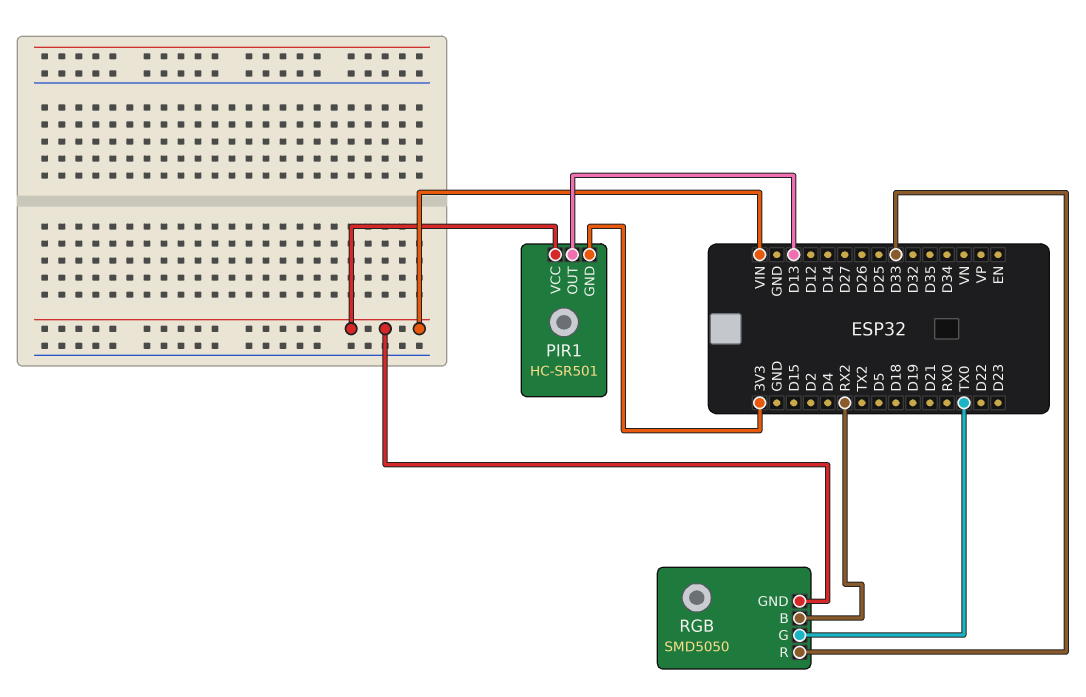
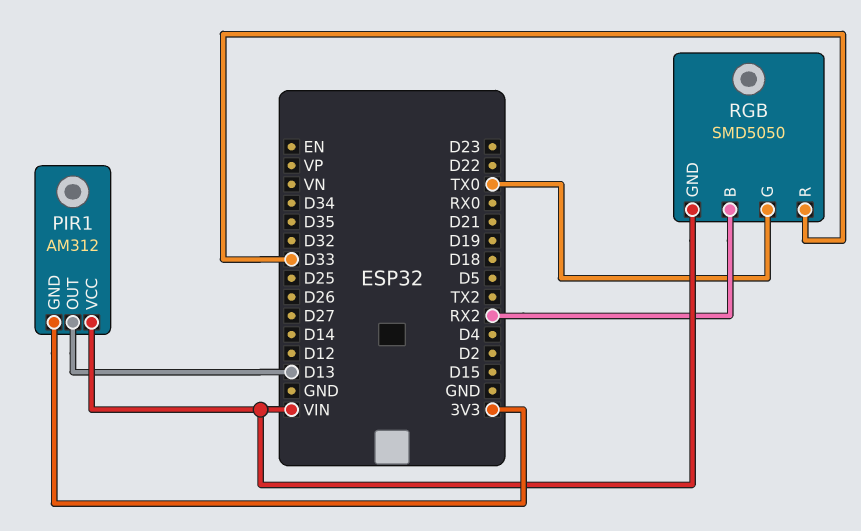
PIR1: HC-SR501 -> AM312

